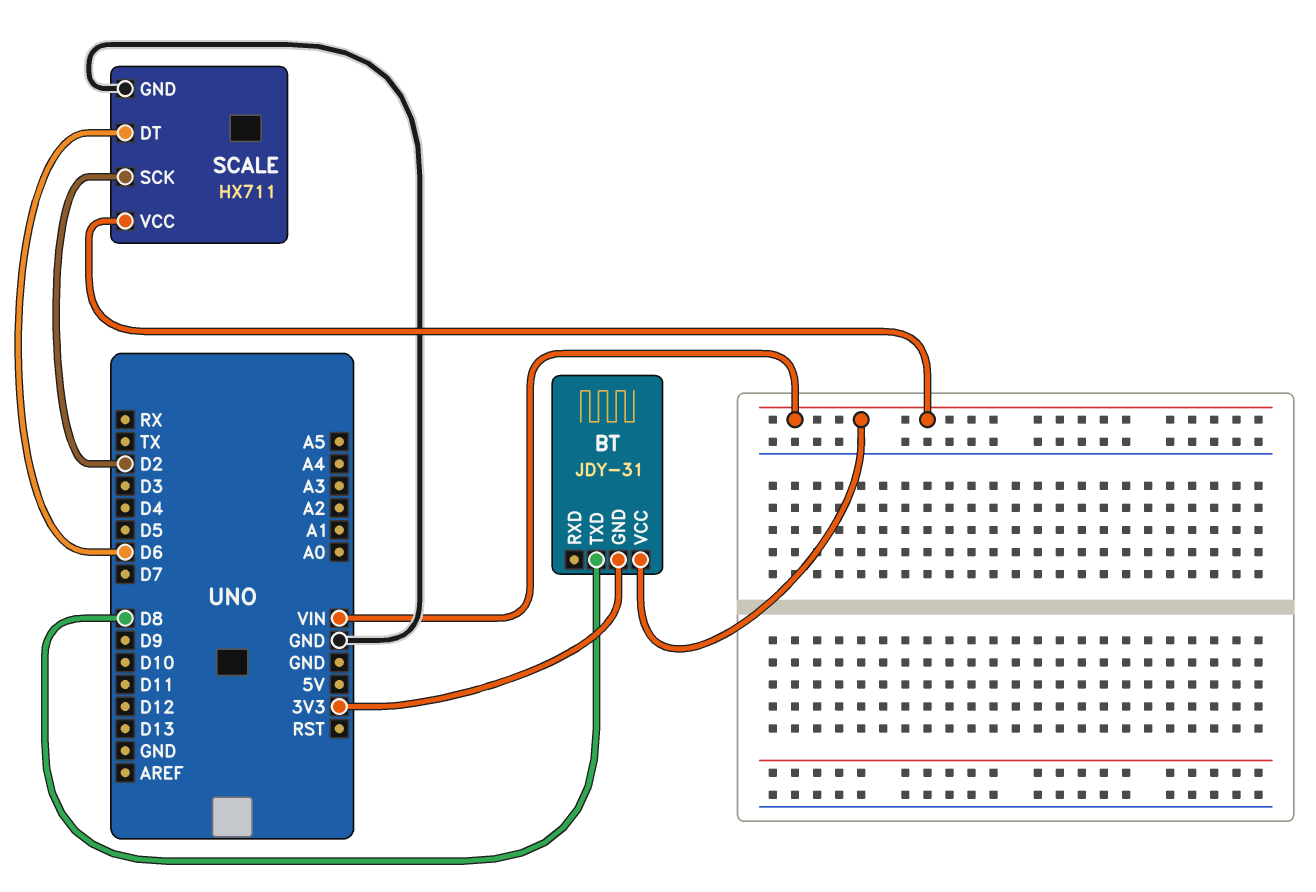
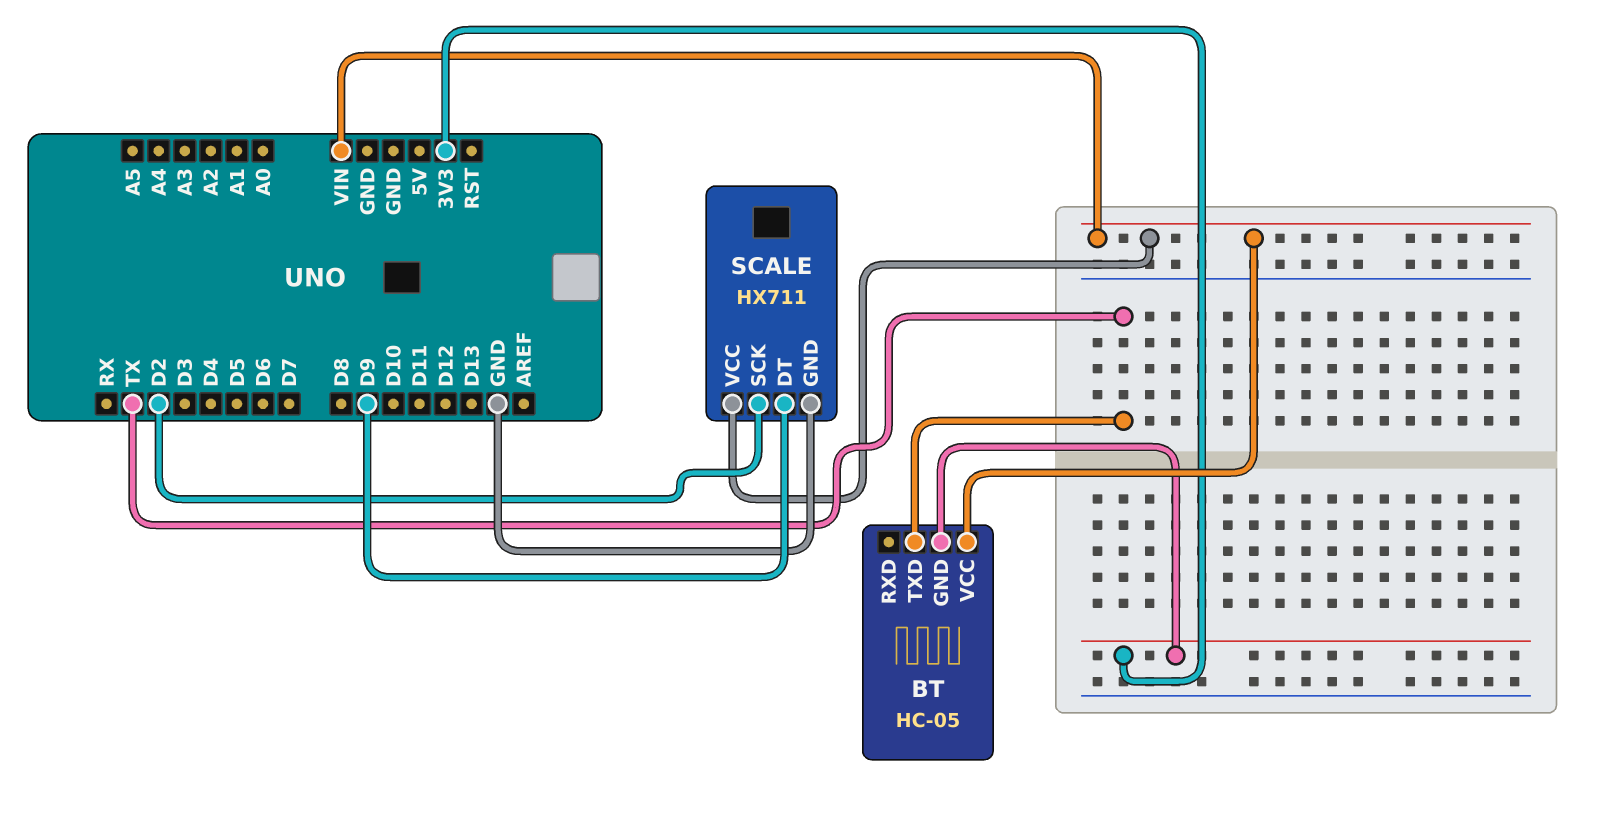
BT: JDY-31 -> HC-05
BT pin TXD: D8 -> TX
SCALE pin DT: D6 -> D9

